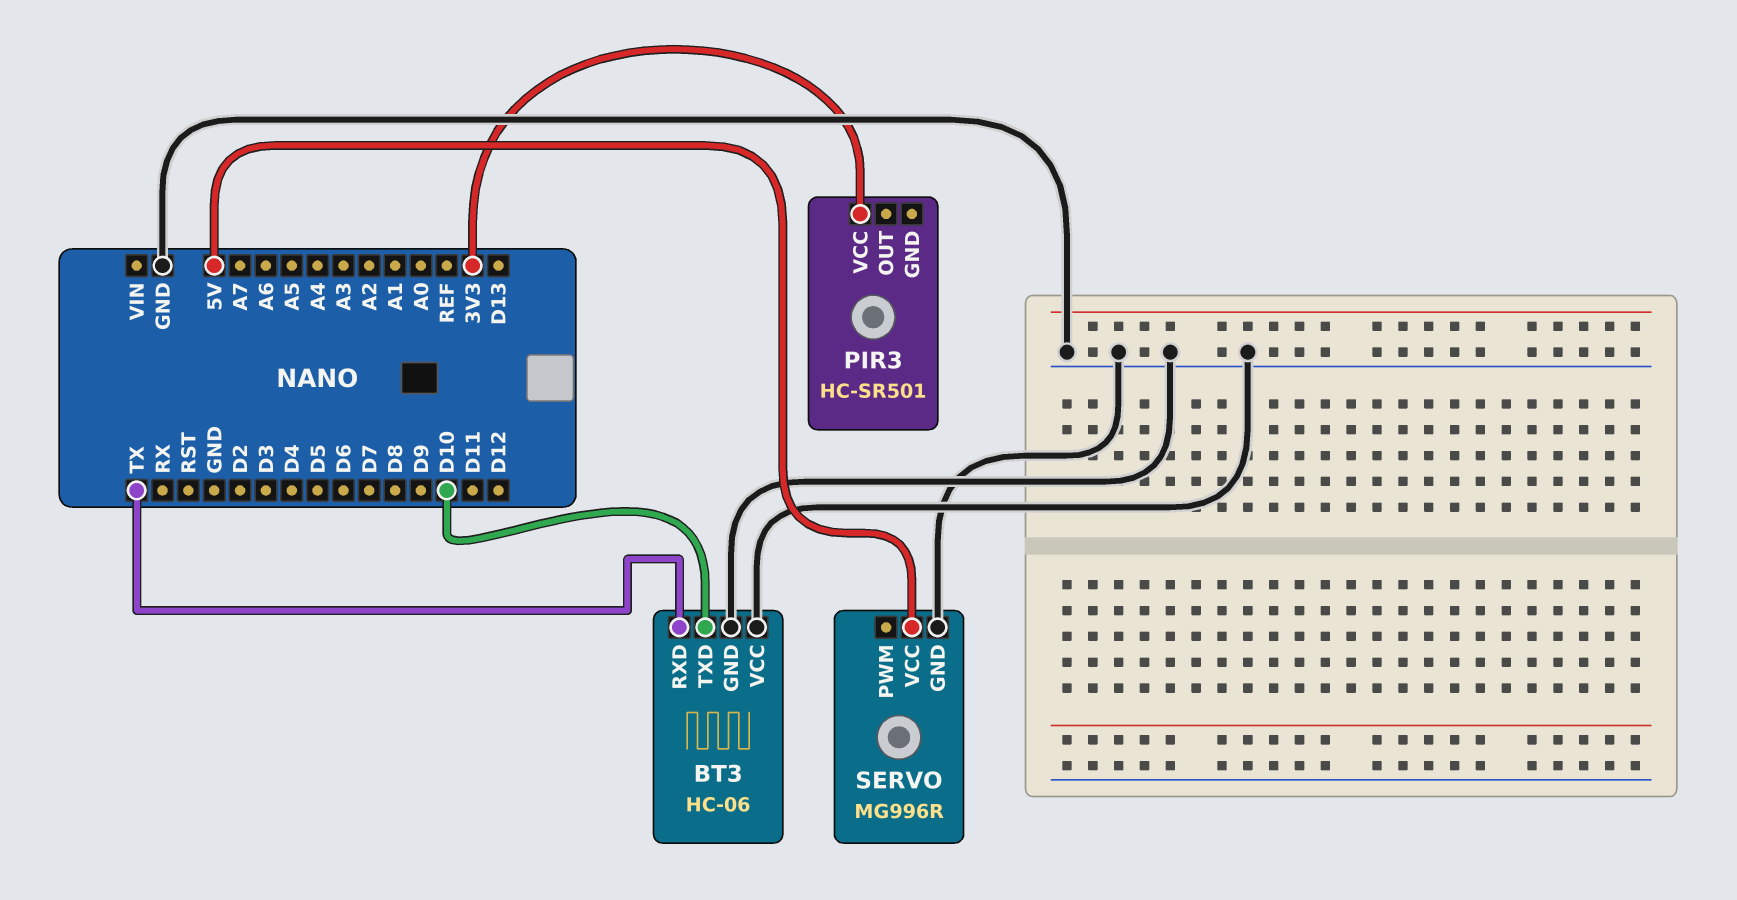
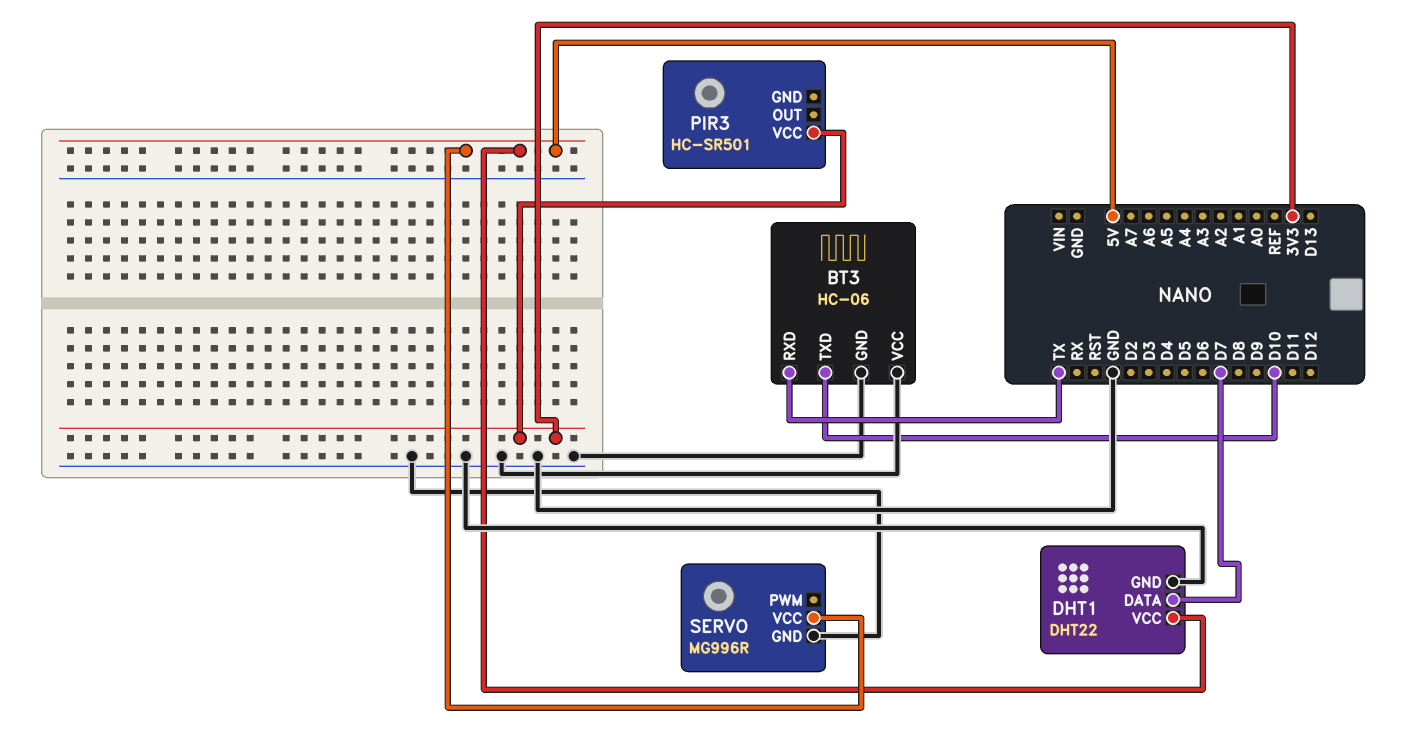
DHT1: none -> DHT22
DHT1 pin DATA: none -> D7
DHT1 pin GND: none -> GND
DHT1 pin VCC: none -> 5V

